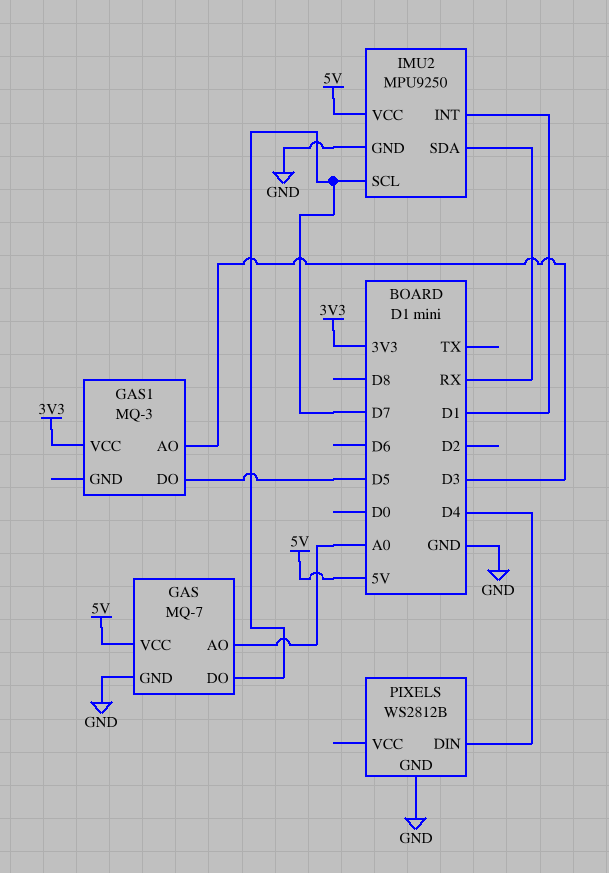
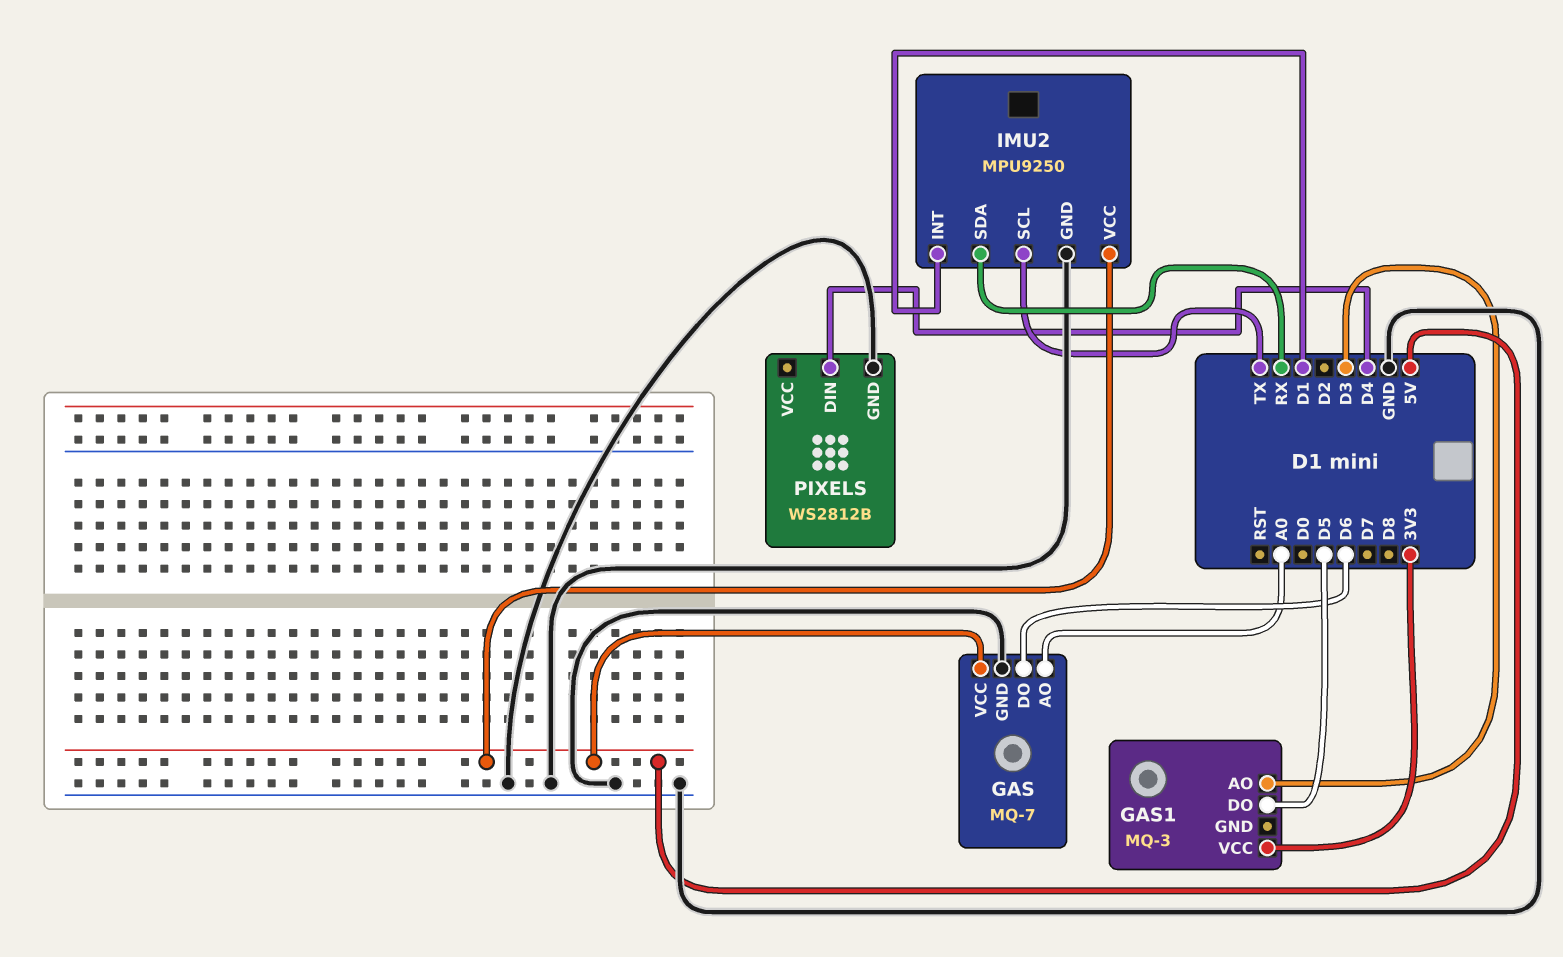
GAS pin DO: D7 -> D6
IMU2 pin SCL: D7 -> TX

